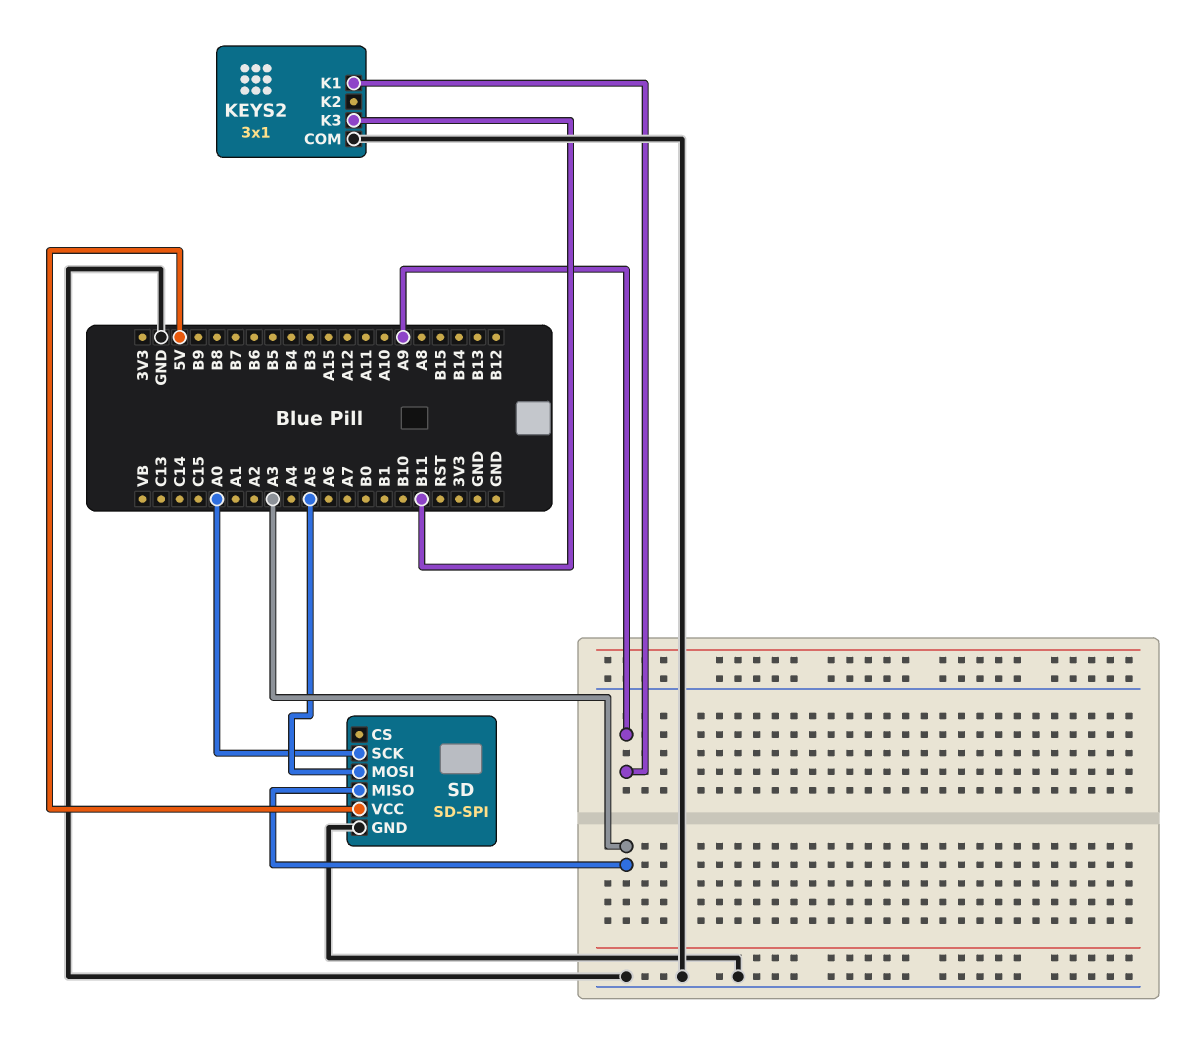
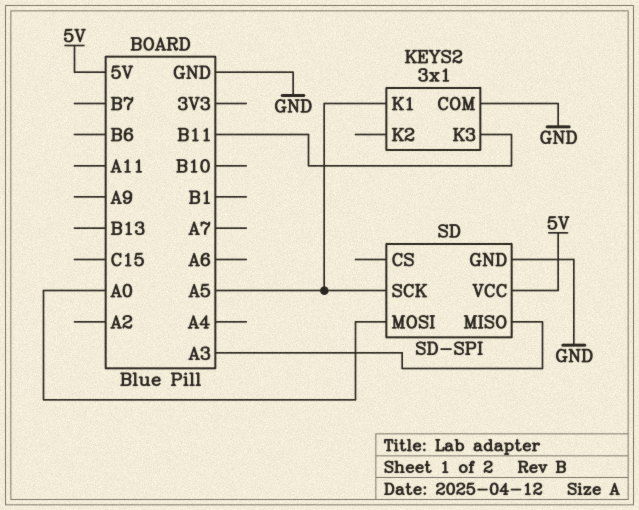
KEYS2 pin K1: A9 -> A5
SD pin MOSI: A5 -> A0
SD pin SCK: A0 -> A5

